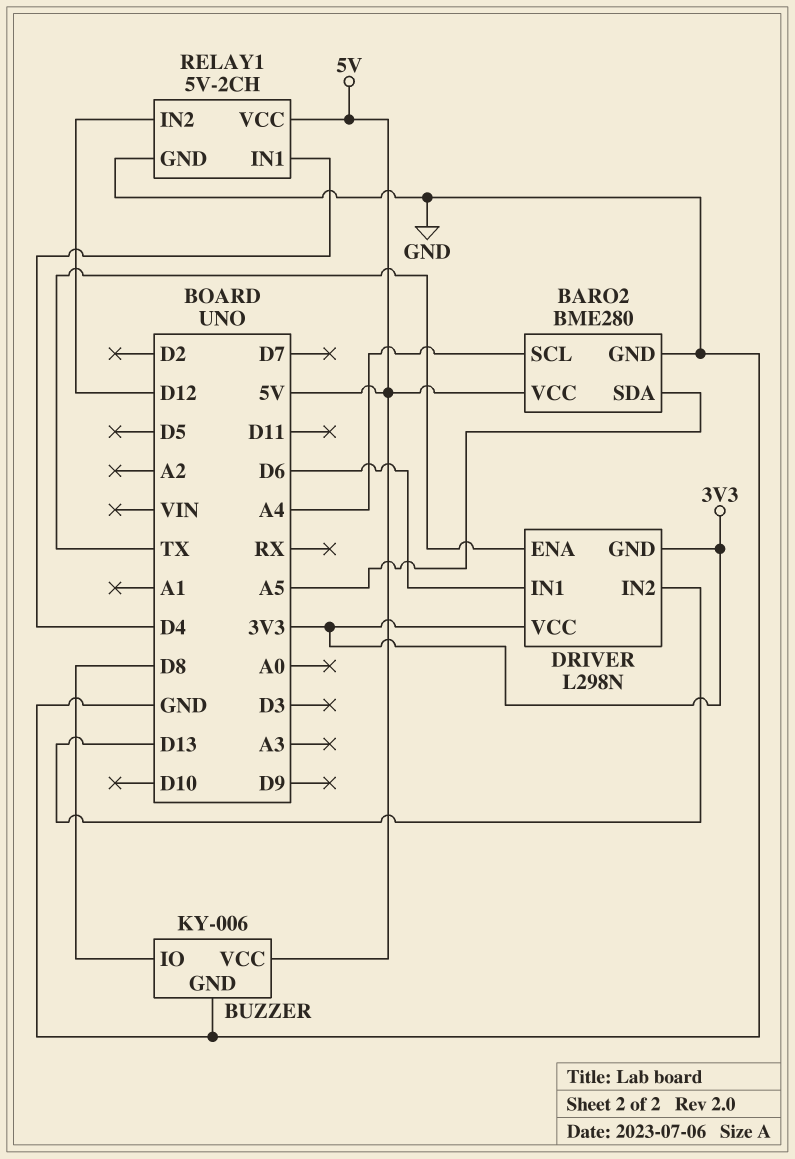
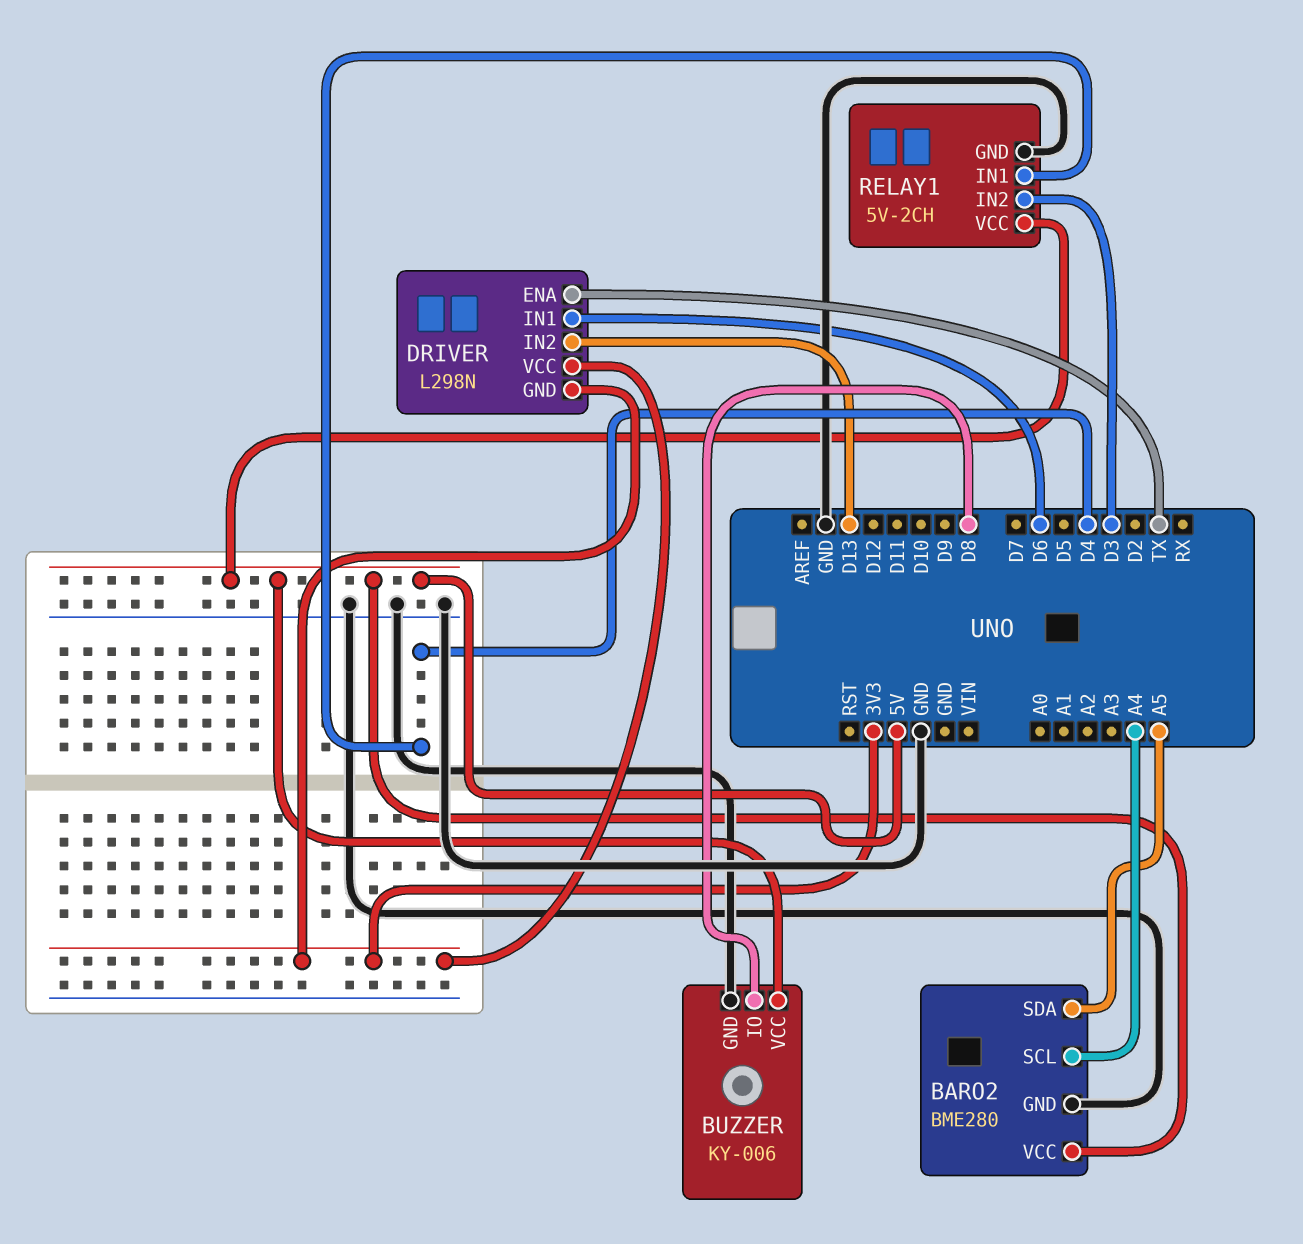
RELAY1 pin IN2: D12 -> D3

